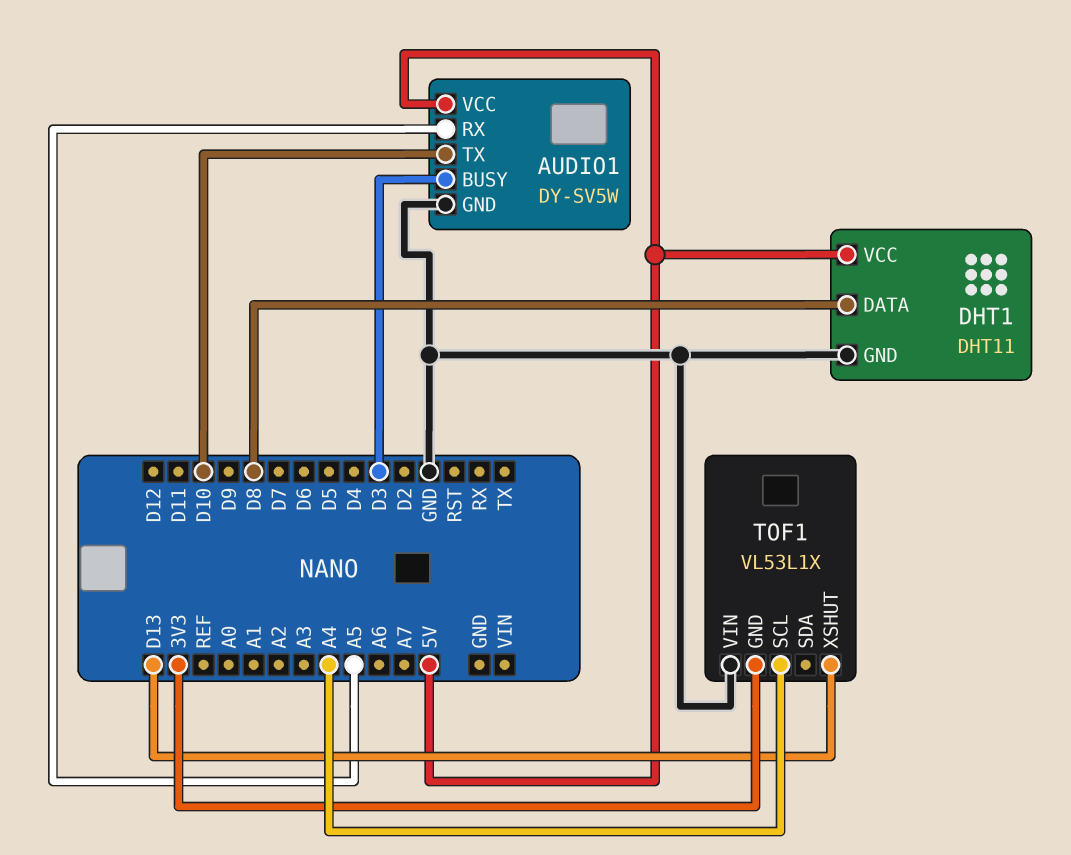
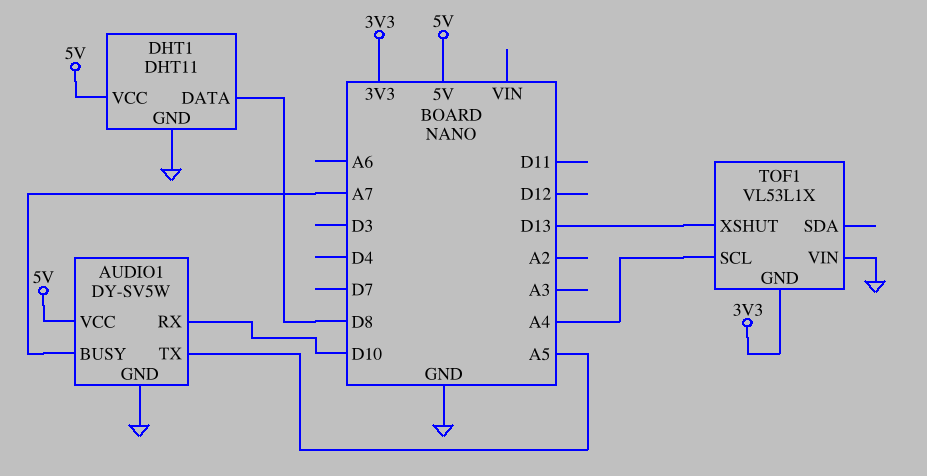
AUDIO1 pin BUSY: D3 -> A7
AUDIO1 pin RX: A5 -> D10
AUDIO1 pin TX: D10 -> A5

